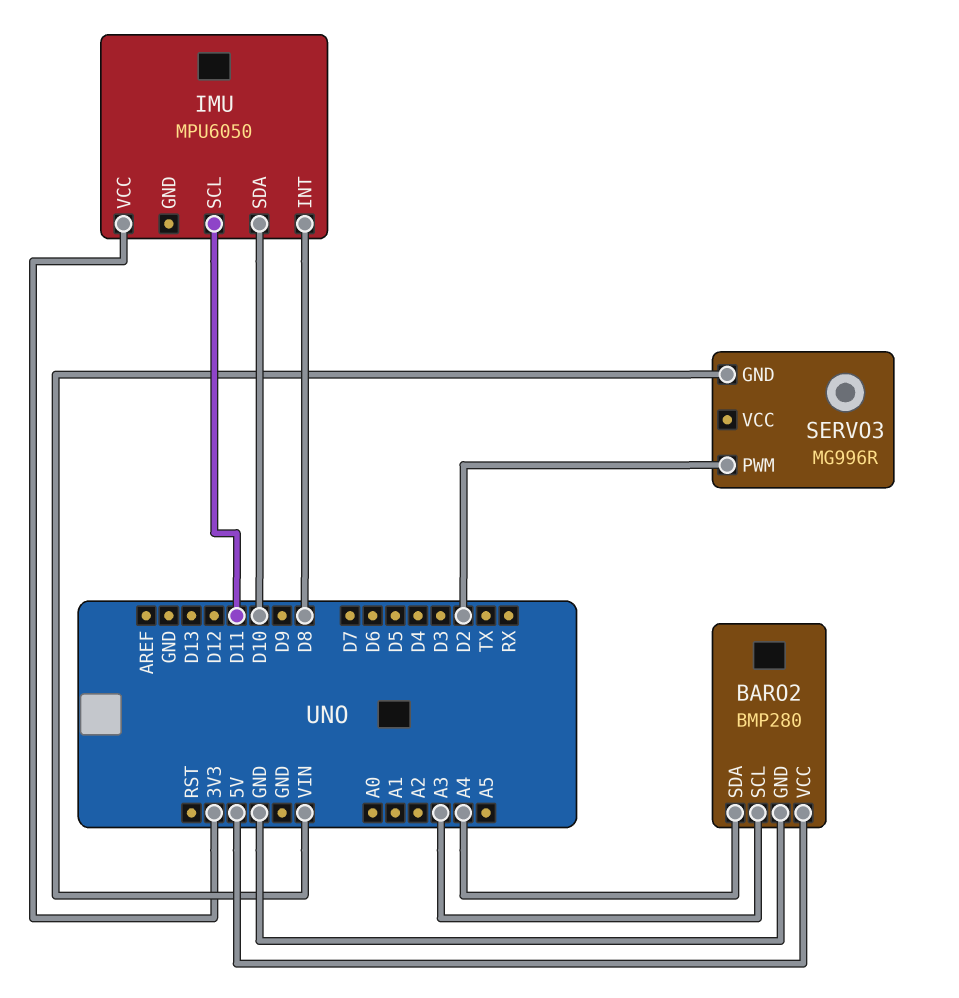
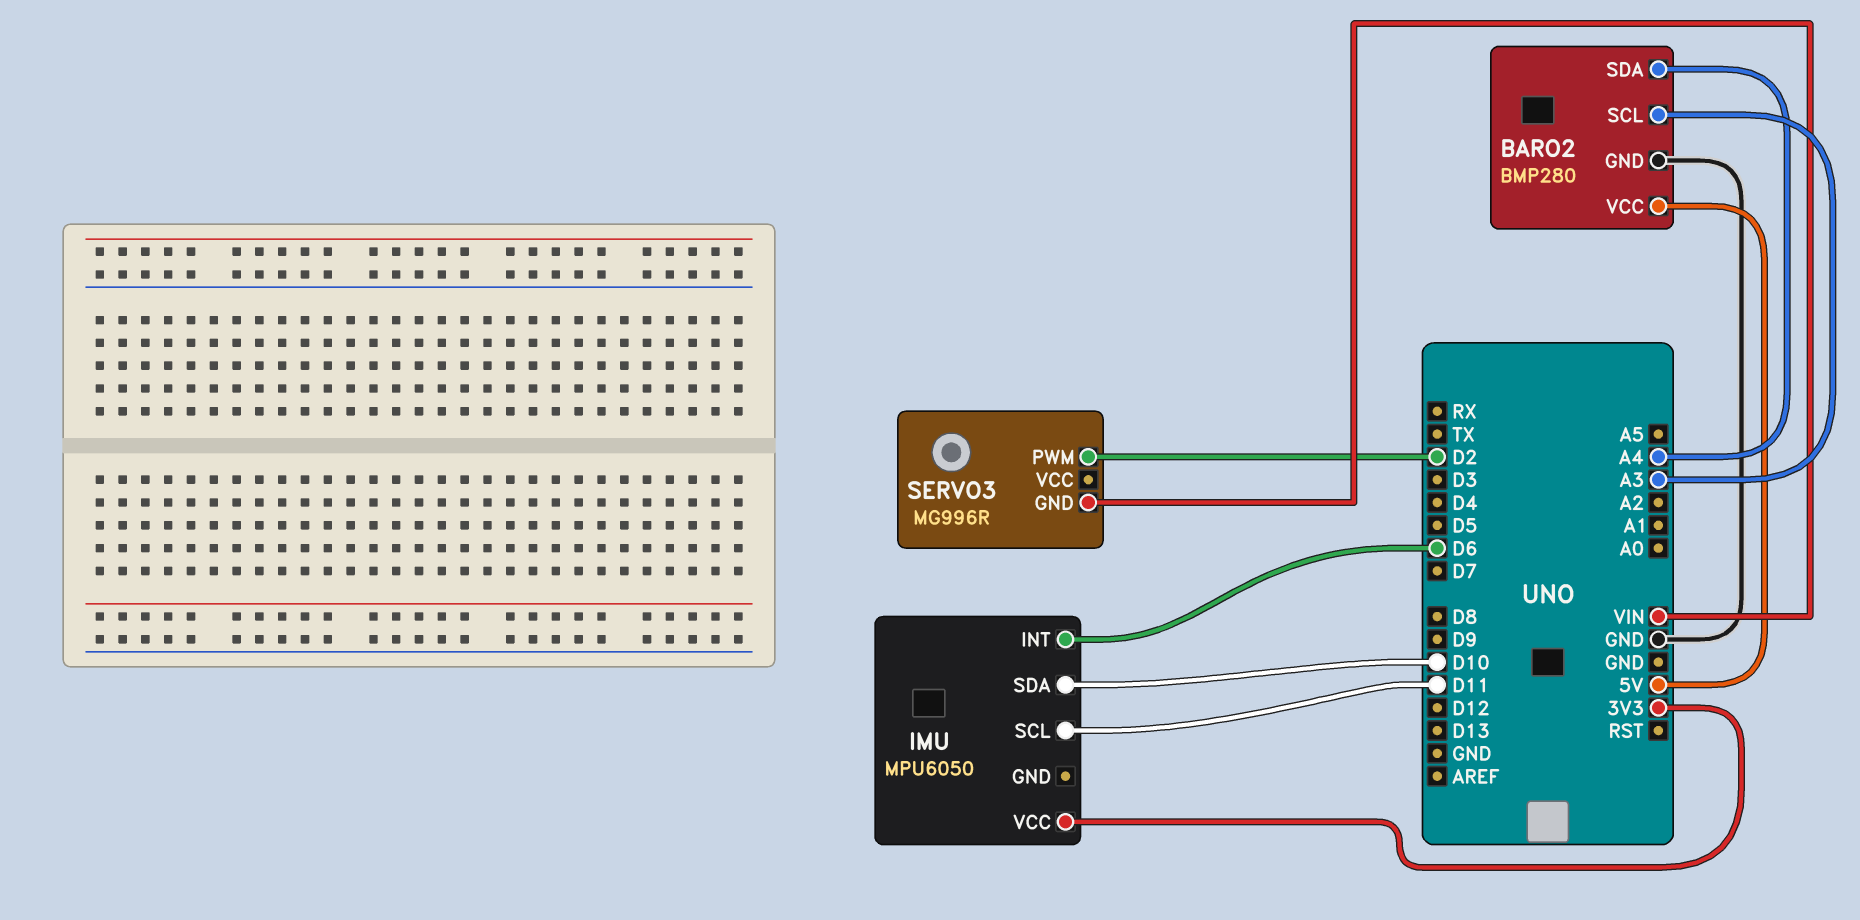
IMU pin INT: D8 -> D6

